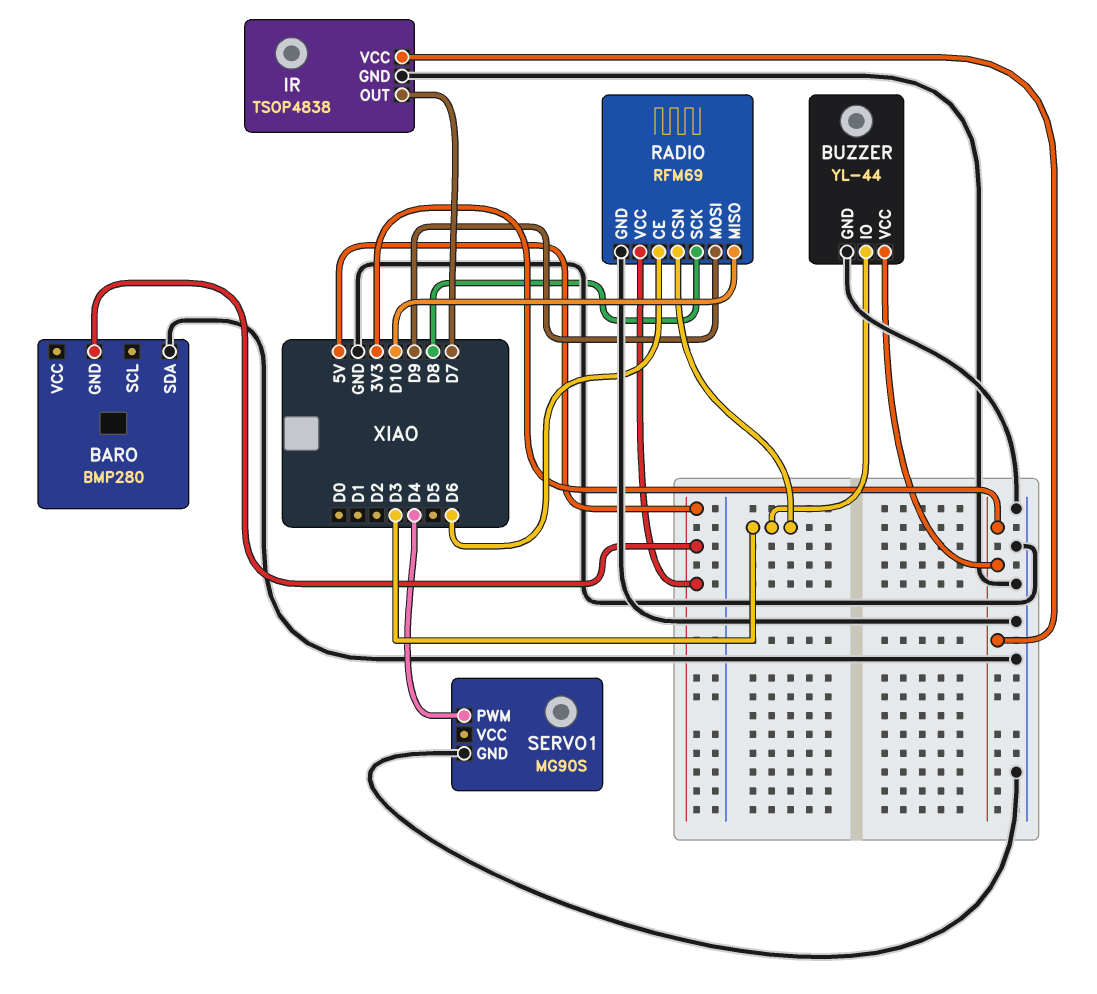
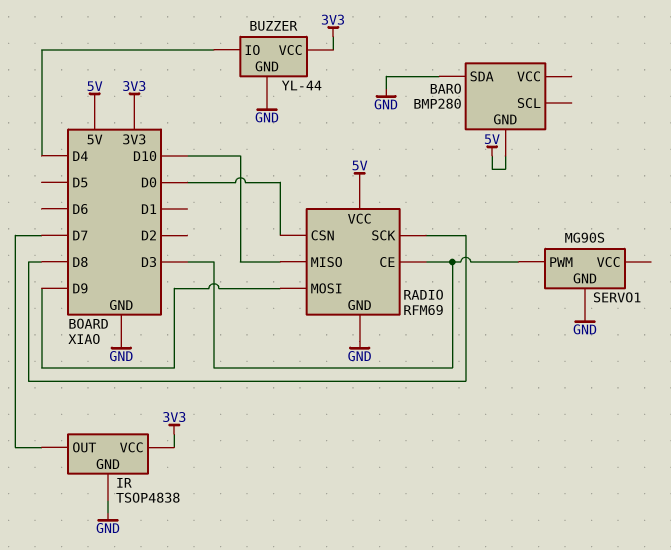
BUZZER pin IO: D3 -> D4
RADIO pin CE: D6 -> D3
RADIO pin CSN: D3 -> D0
SERVO1 pin PWM: D4 -> D3

